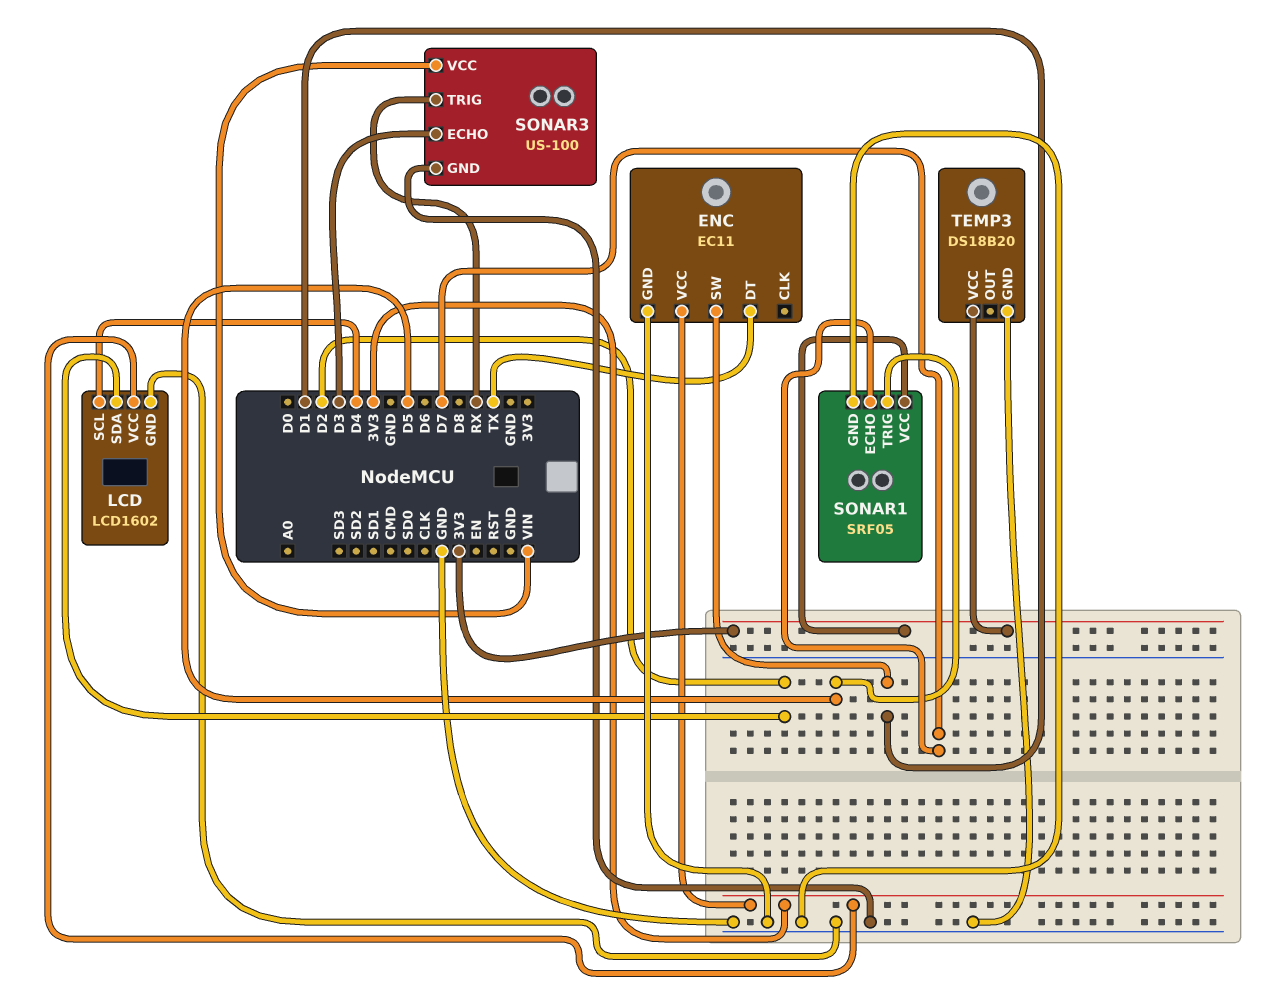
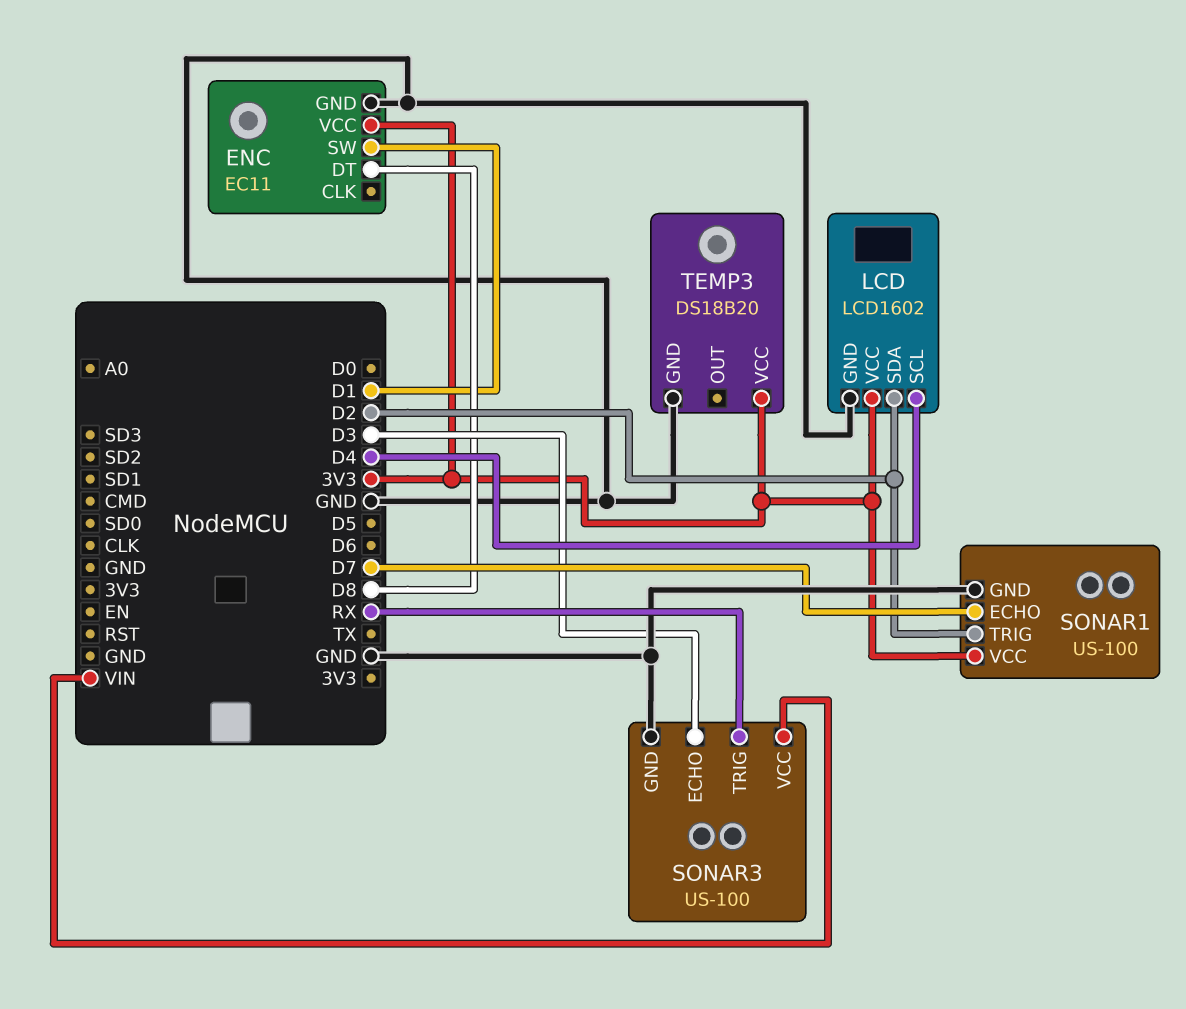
ENC pin DT: TX -> D8
SONAR1: SRF05 -> US-100
SONAR1 pin TRIG: D5 -> D2

